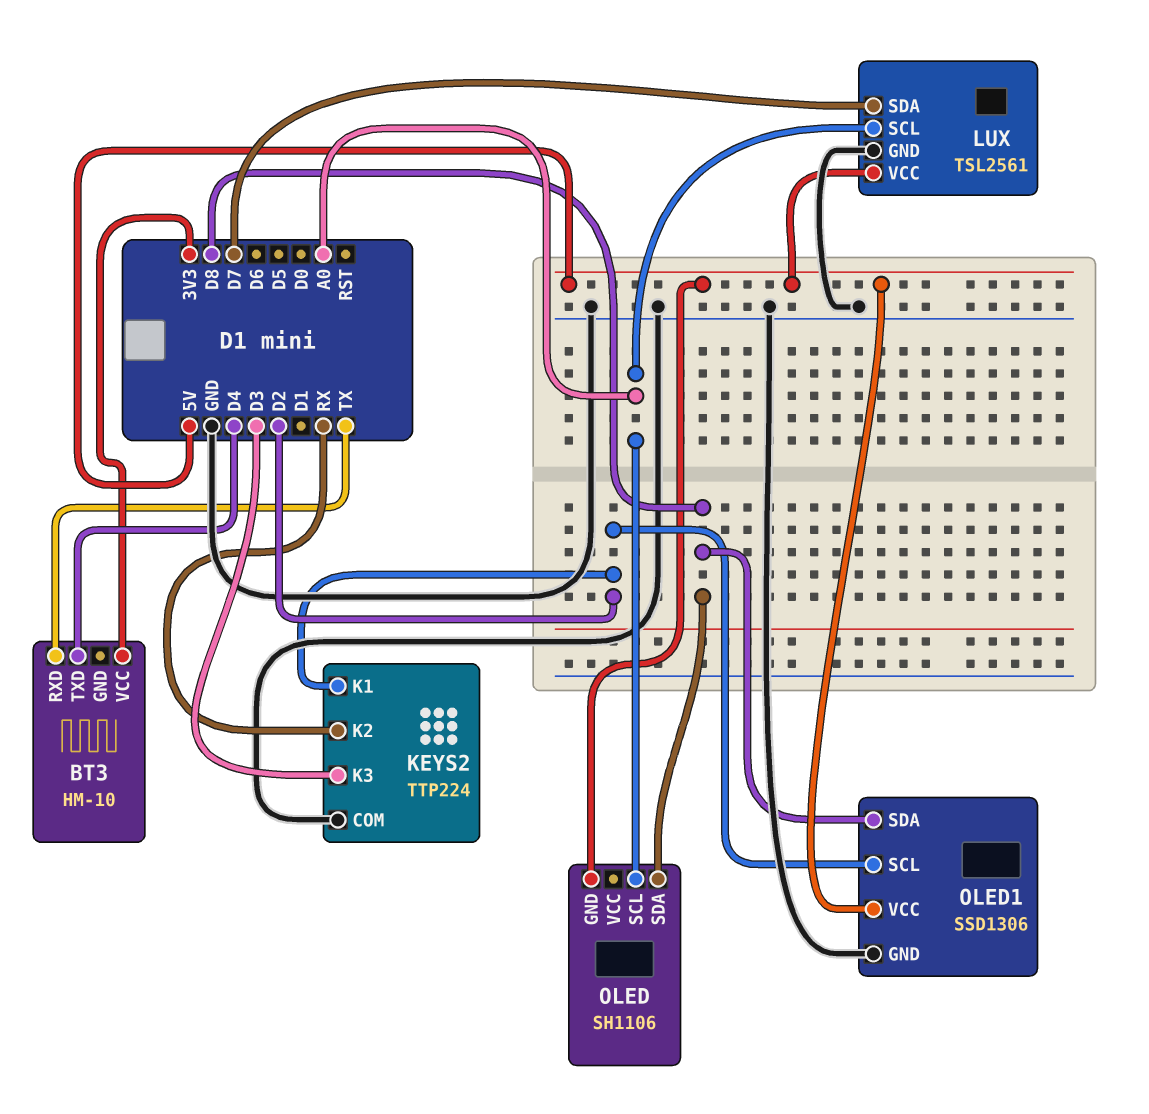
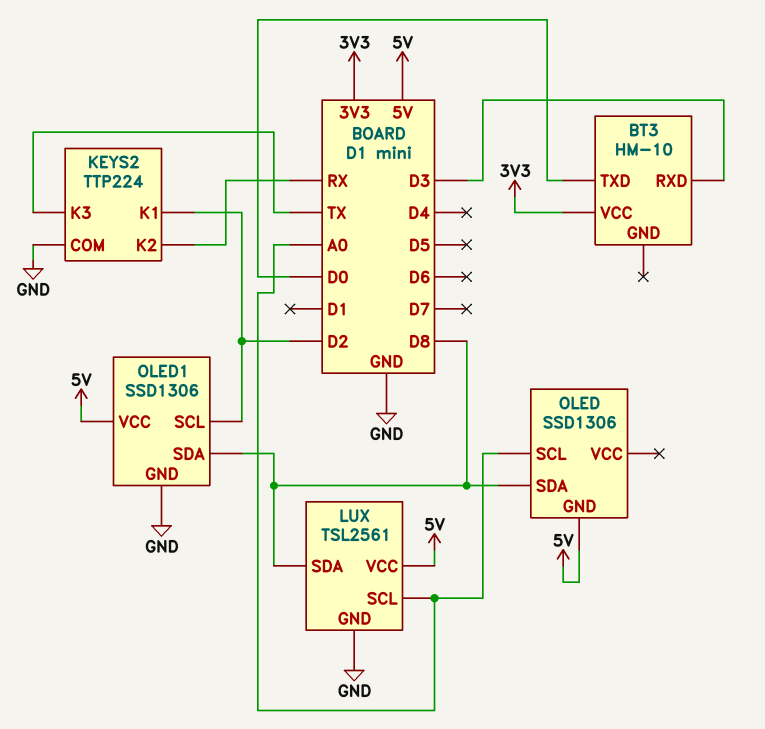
BT3 pin RXD: TX -> D3
BT3 pin TXD: D4 -> D0
KEYS2 pin K3: D3 -> TX
LUX pin SDA: D7 -> D8
OLED: SH1106 -> SSD1306

